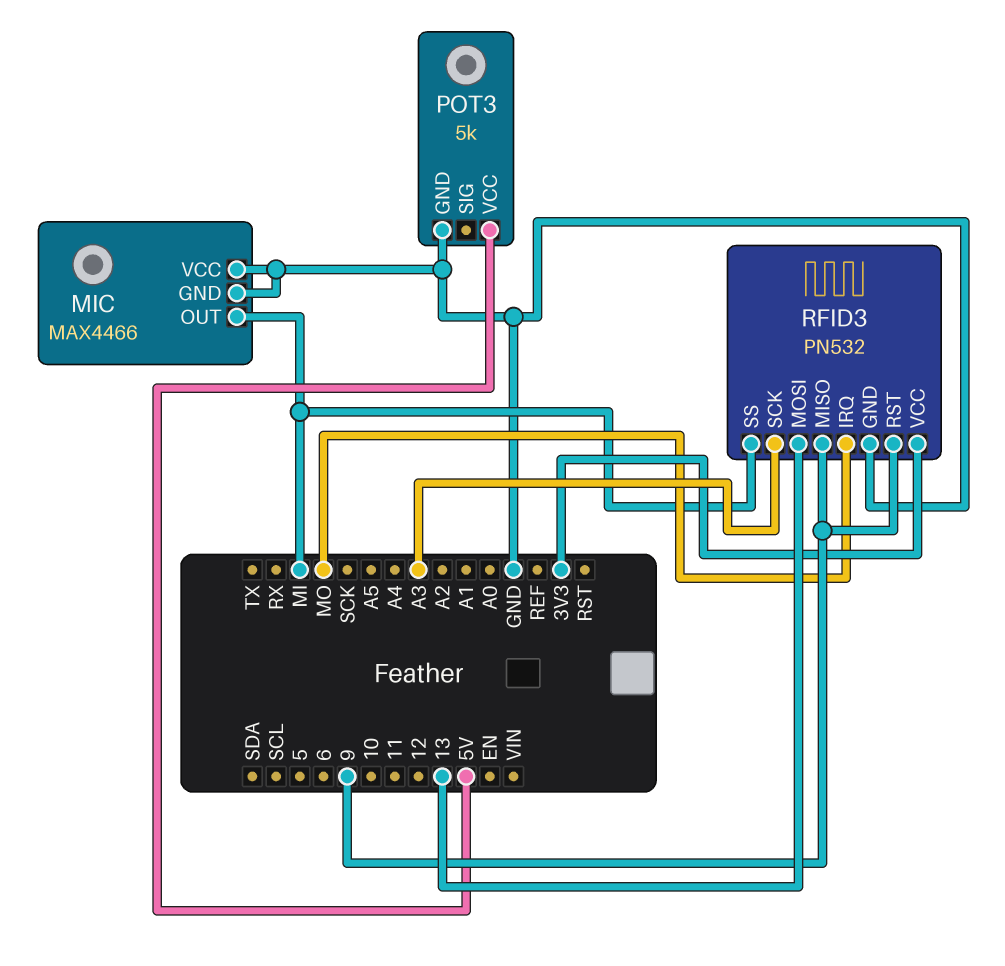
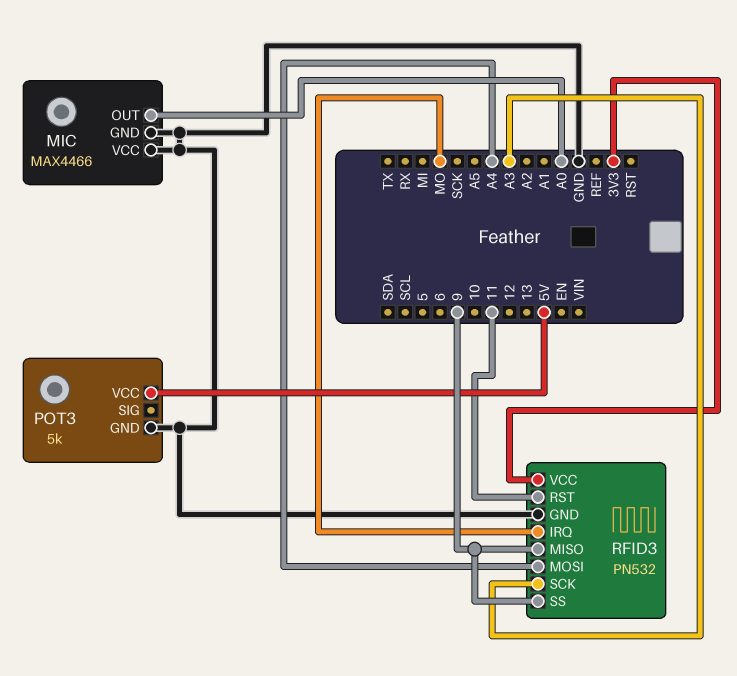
MIC pin OUT: MI -> A0
RFID3 pin MOSI: 13 -> A4
RFID3 pin RST: 9 -> 11
RFID3 pin SS: MI -> 9

